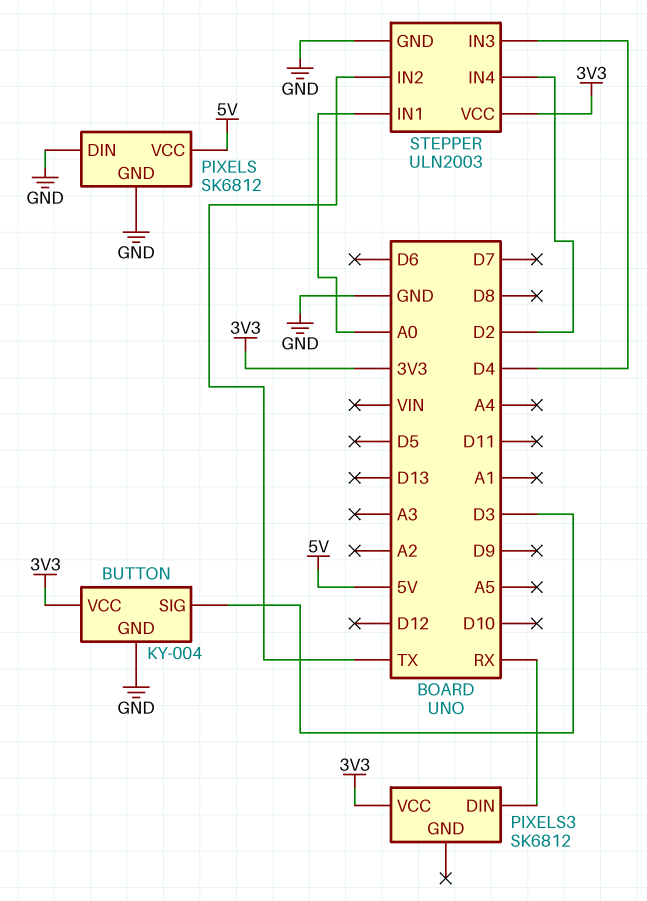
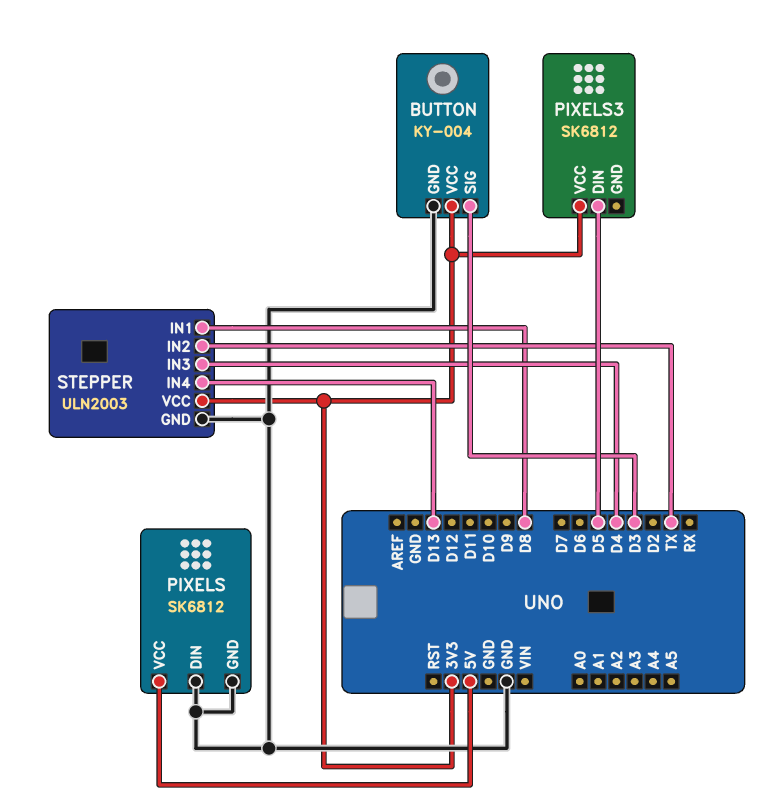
PIXELS3 pin DIN: RX -> D5
STEPPER pin IN1: A0 -> D8
STEPPER pin IN4: D2 -> D13

